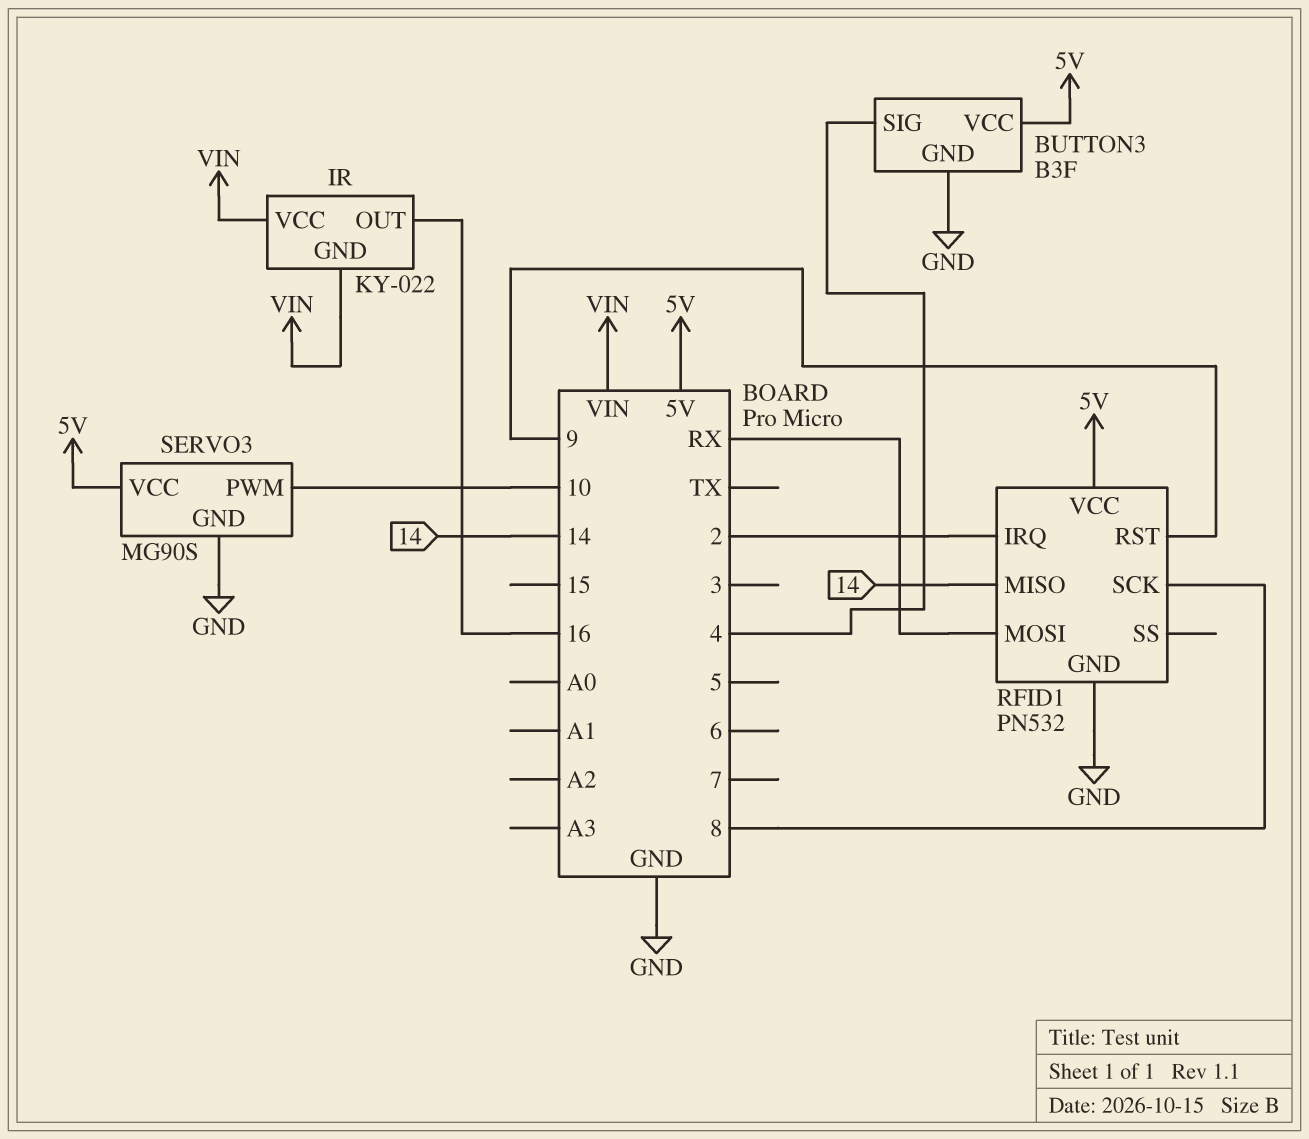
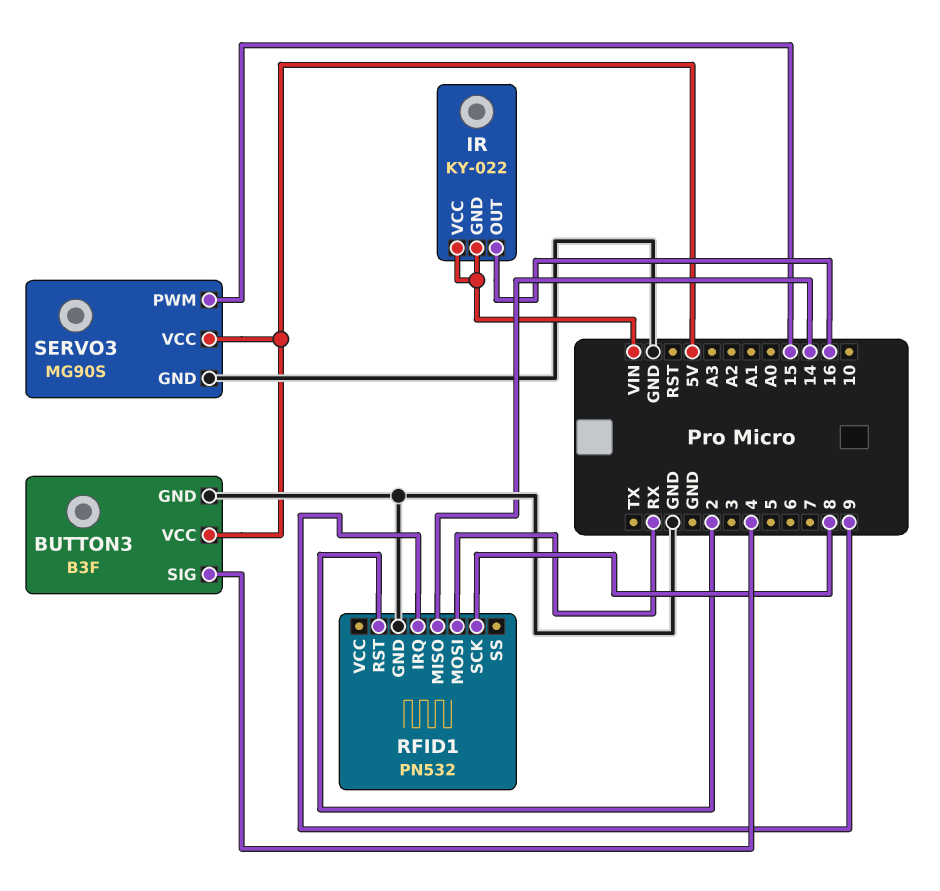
RFID1 pin IRQ: 2 -> 9
RFID1 pin RST: 9 -> 2
RFID1 pin VCC: 5V -> none
SERVO3 pin PWM: 10 -> 15

